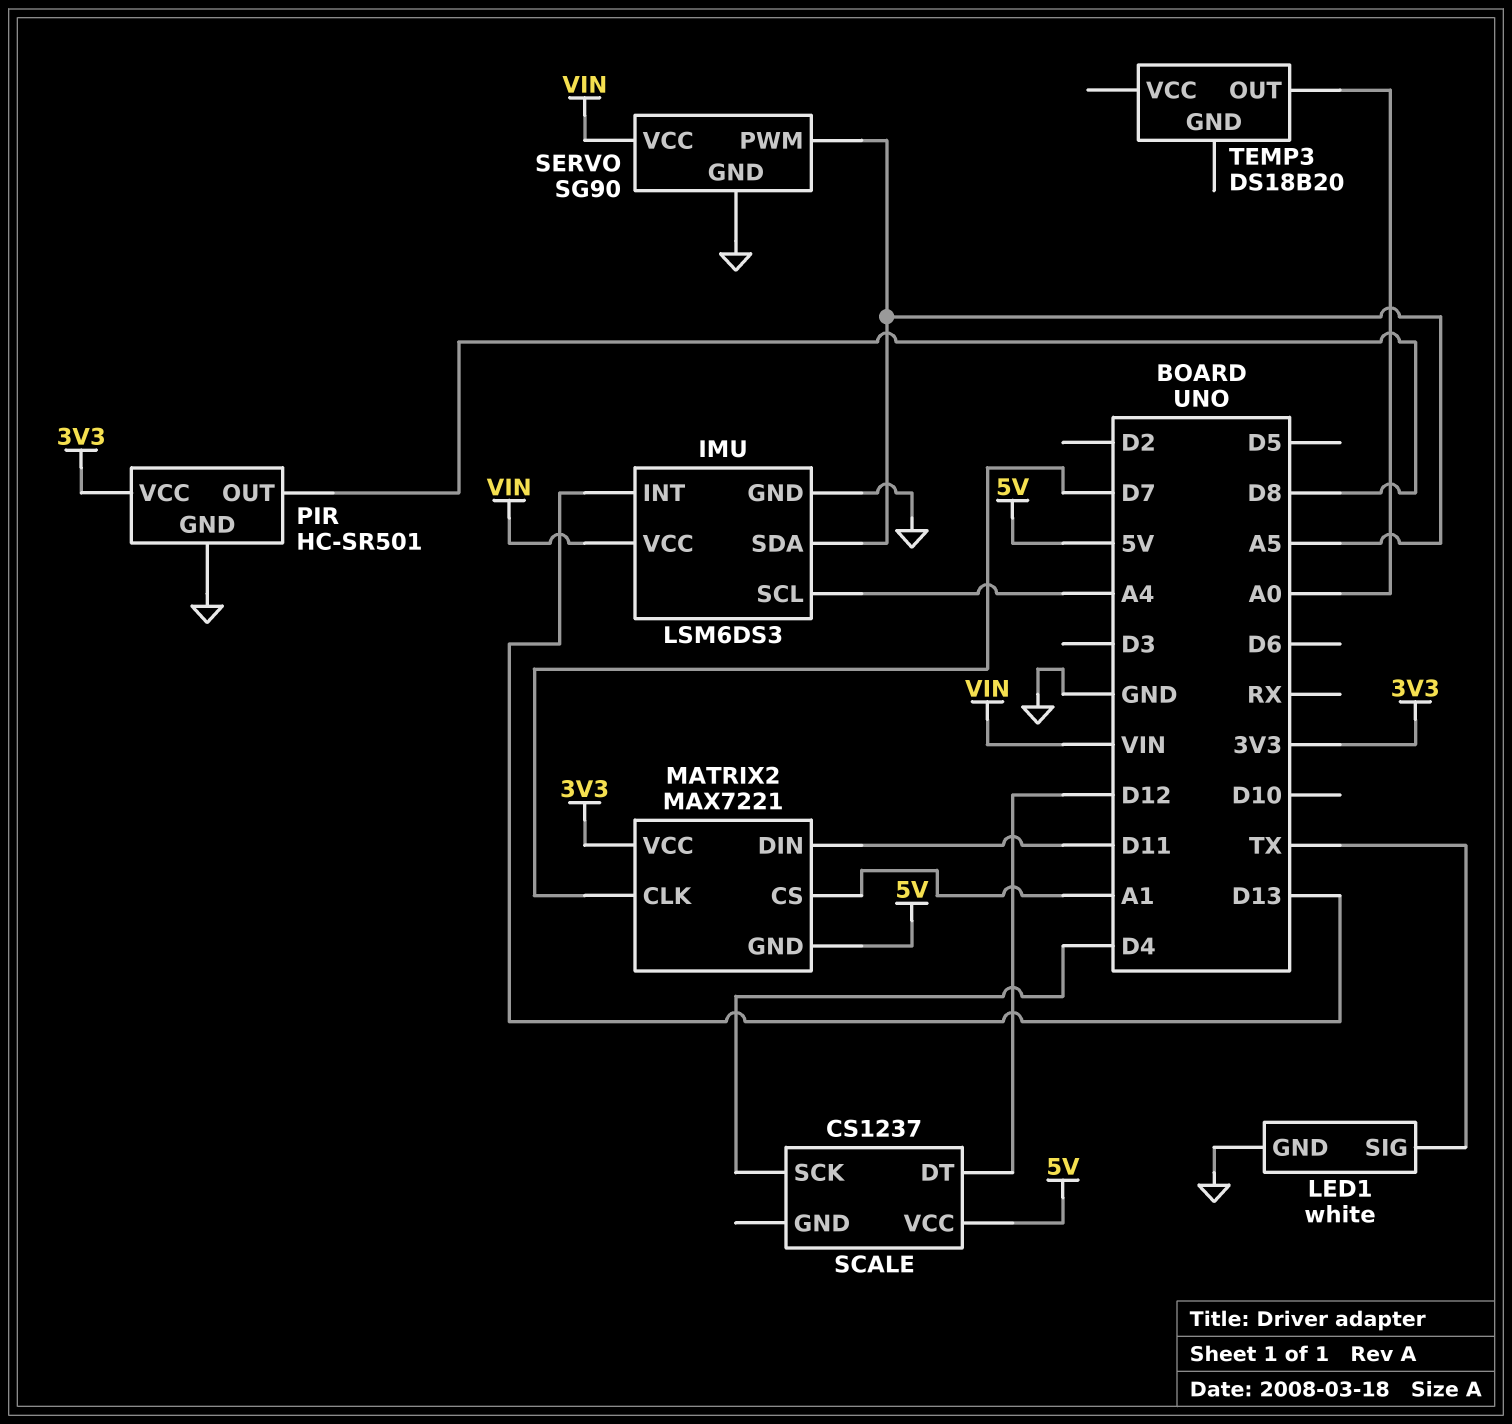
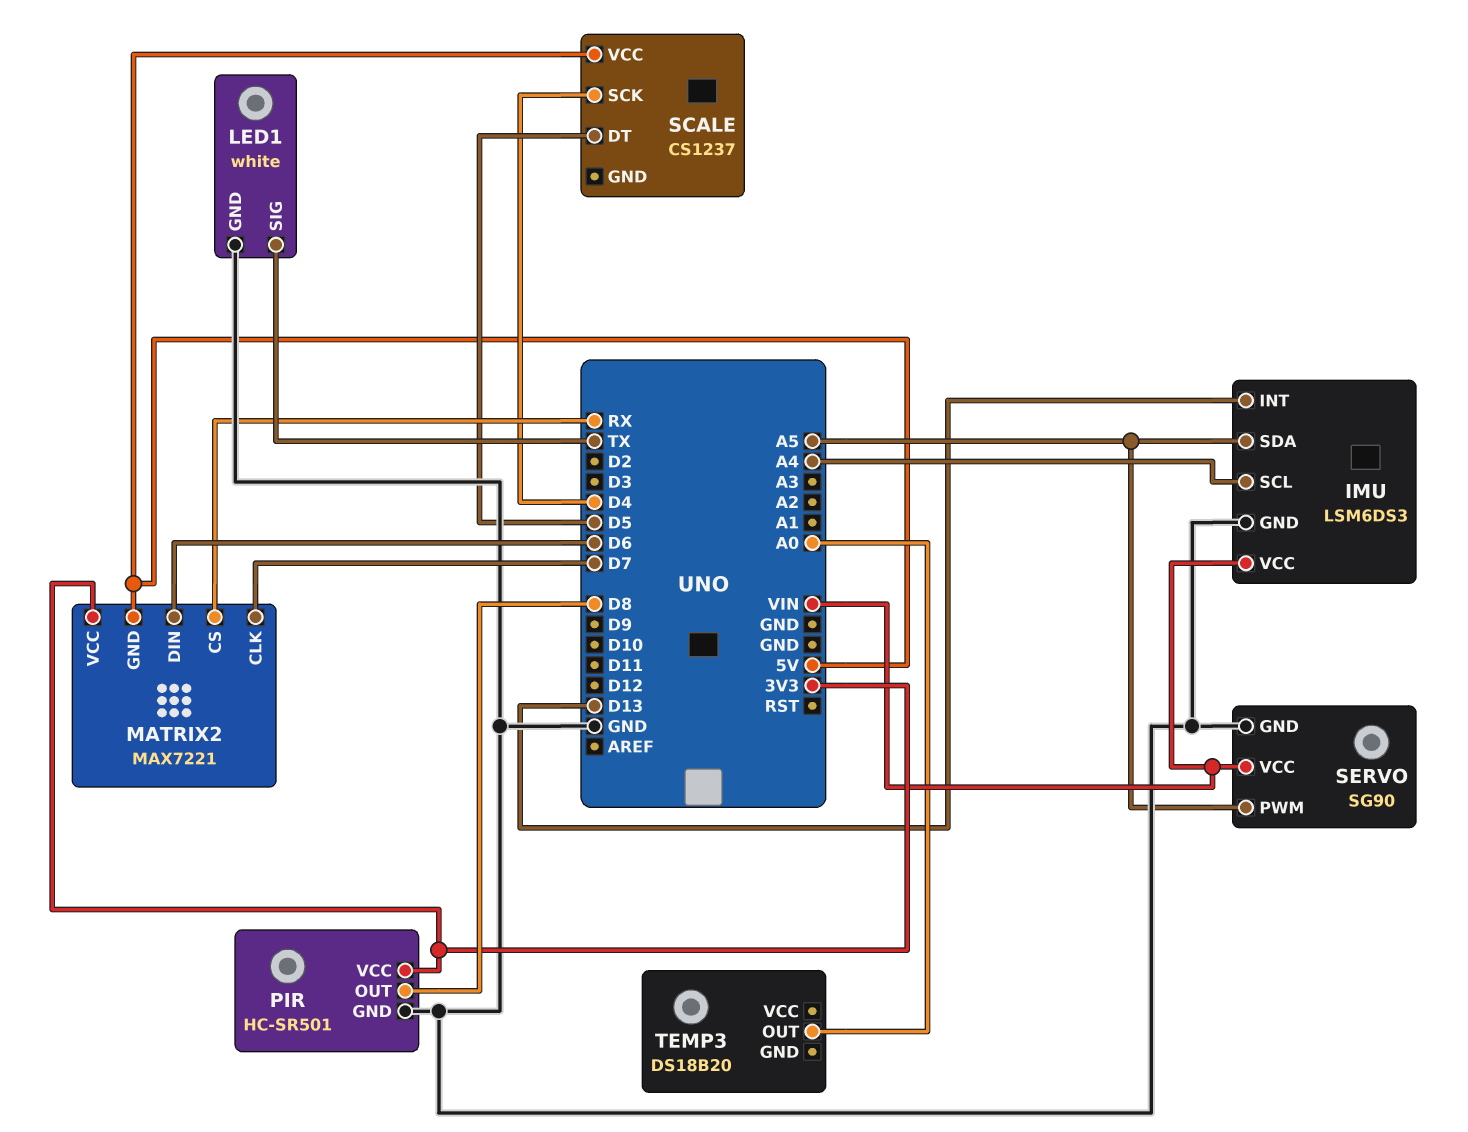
MATRIX2 pin CS: A1 -> RX
MATRIX2 pin DIN: D11 -> D6
SCALE pin DT: D12 -> D5

